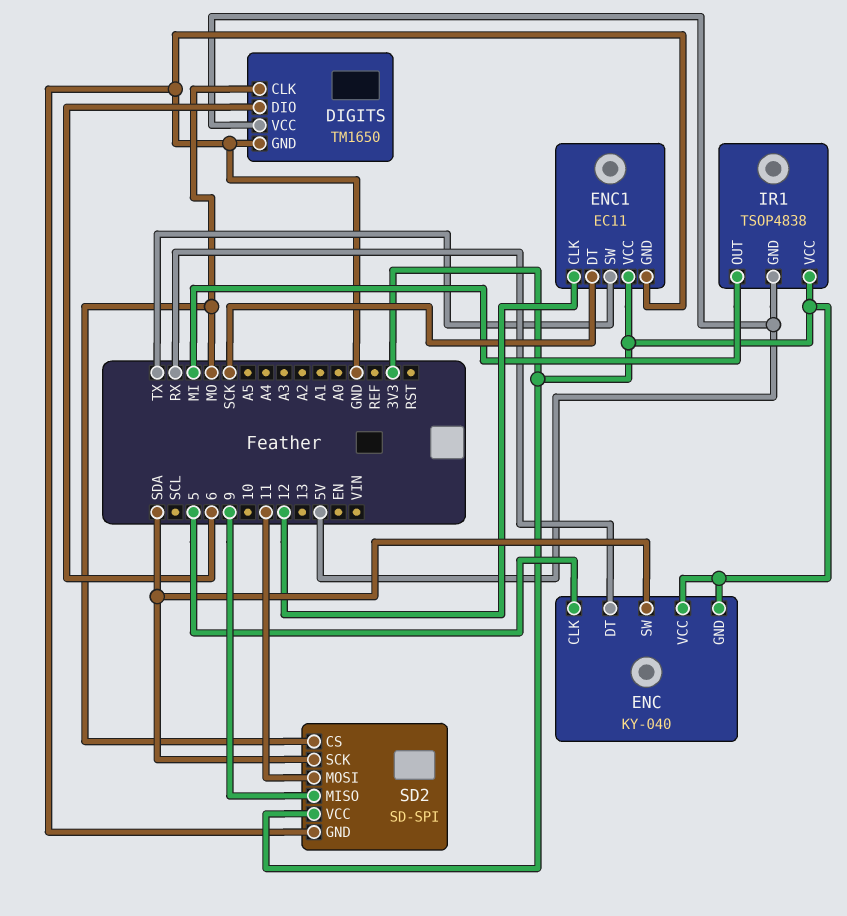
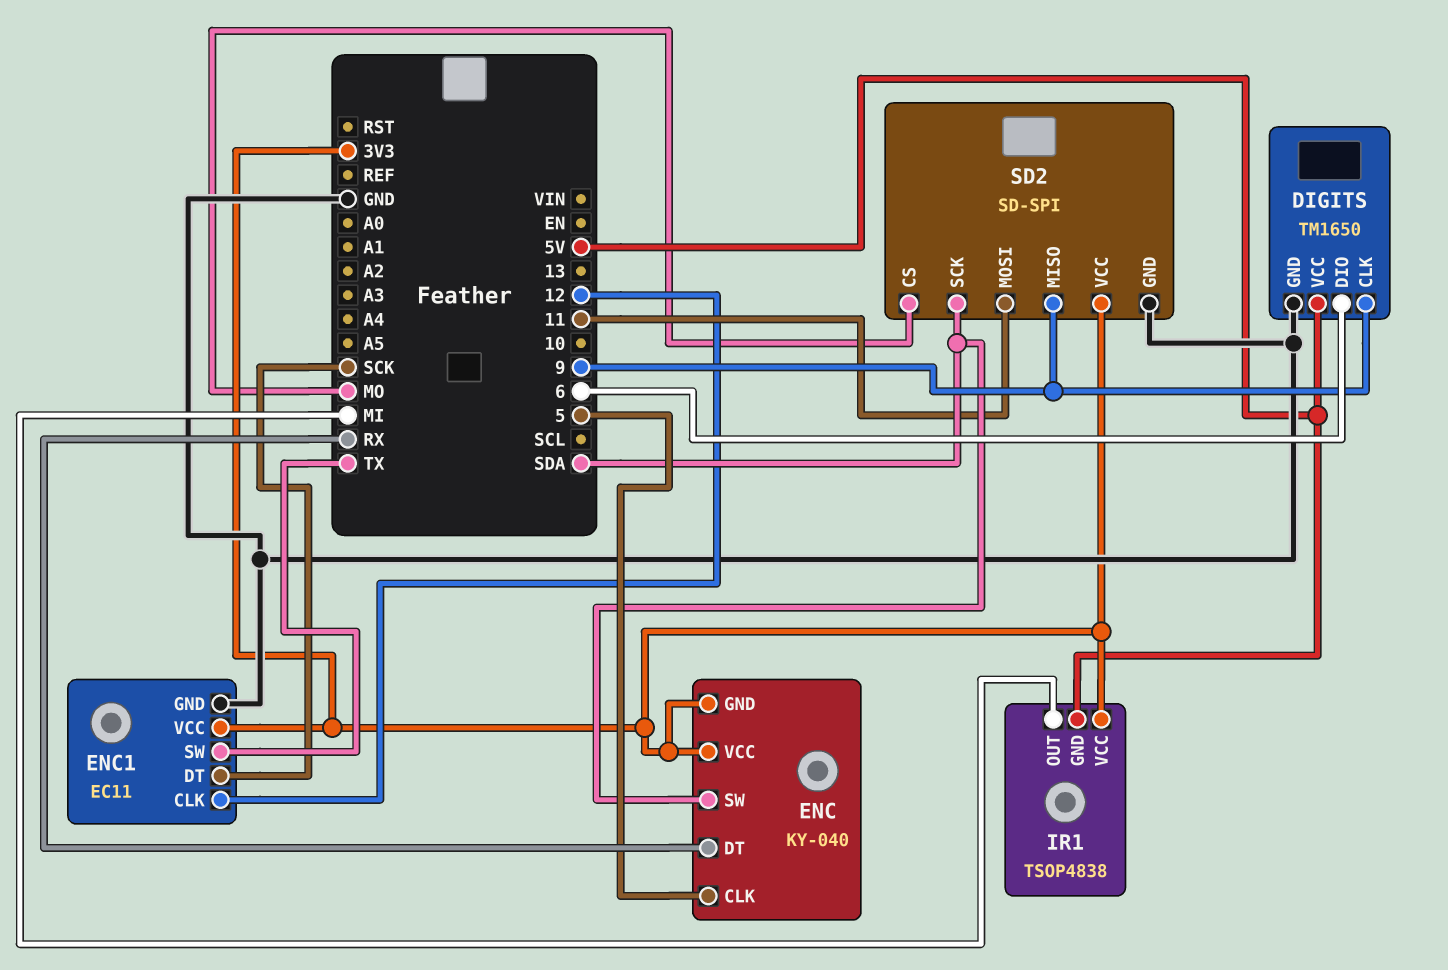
DIGITS pin CLK: MO -> 9

